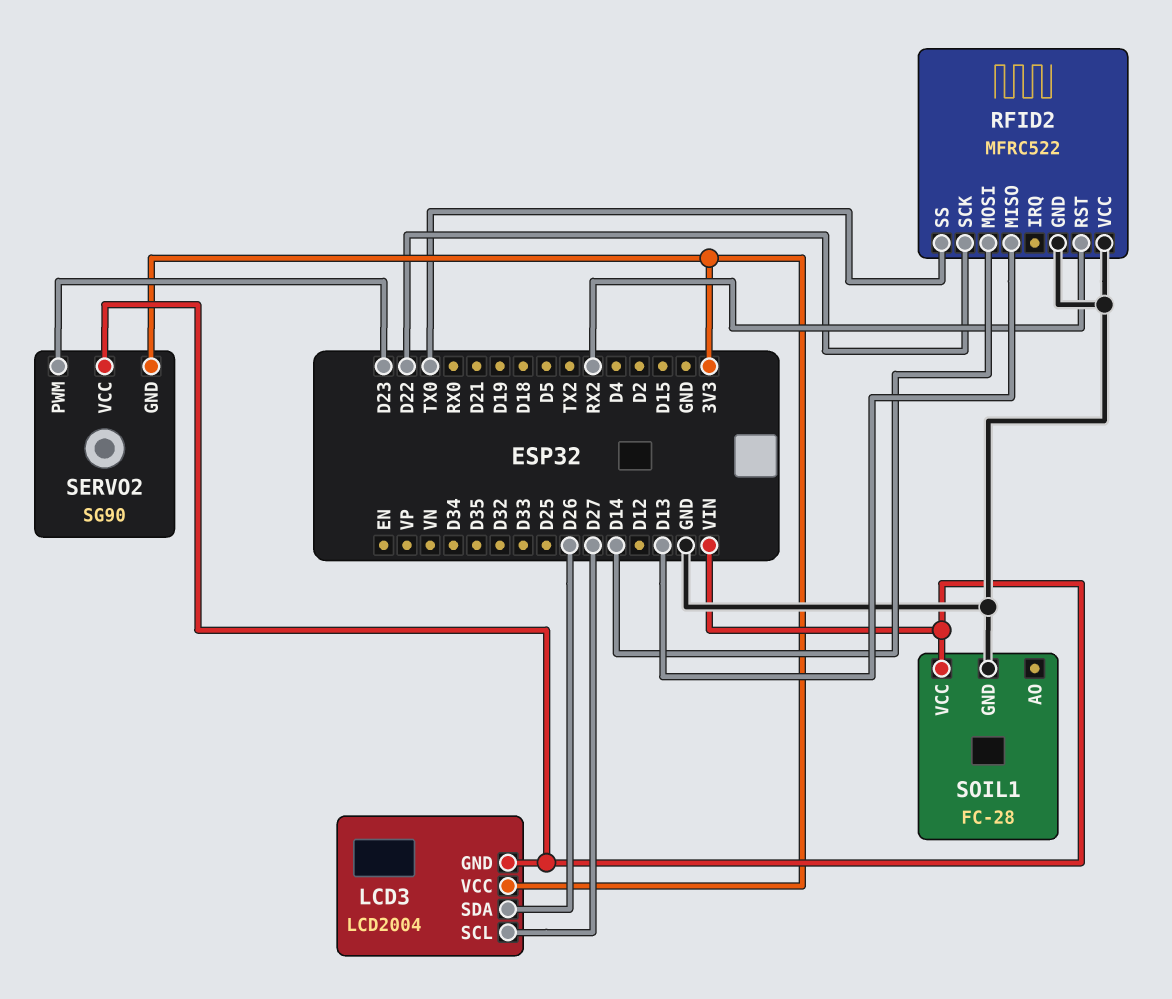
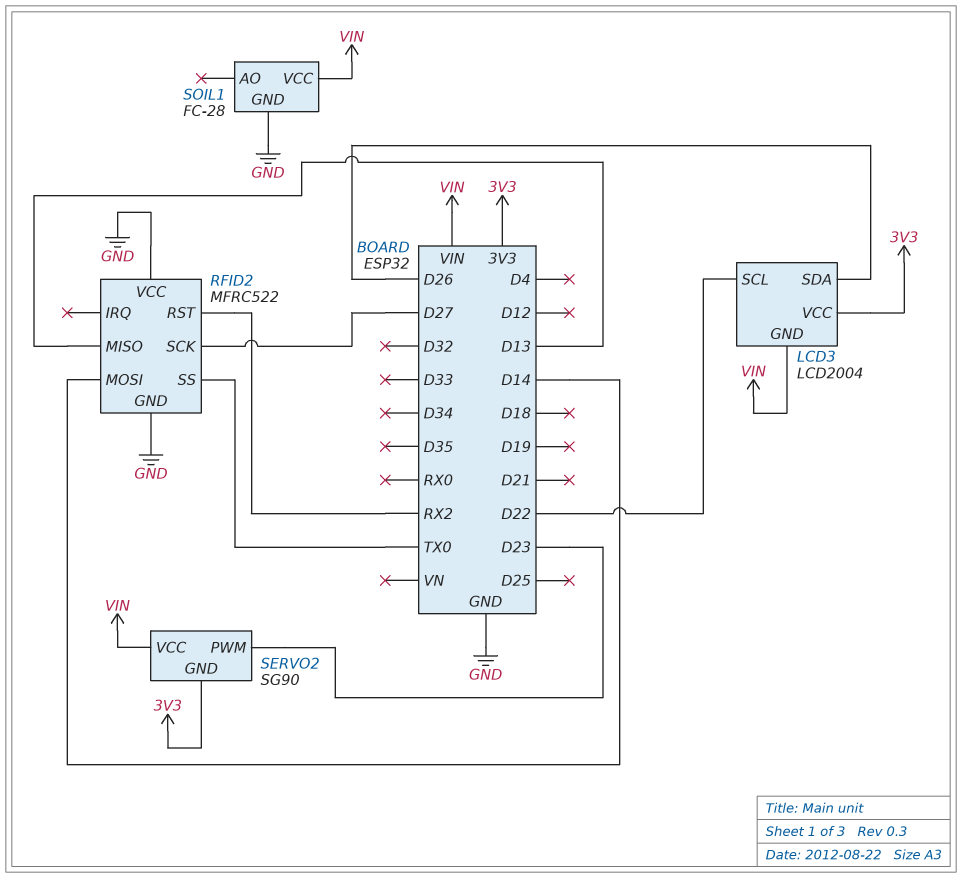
LCD3 pin SCL: D27 -> D22
RFID2 pin SCK: D22 -> D27

